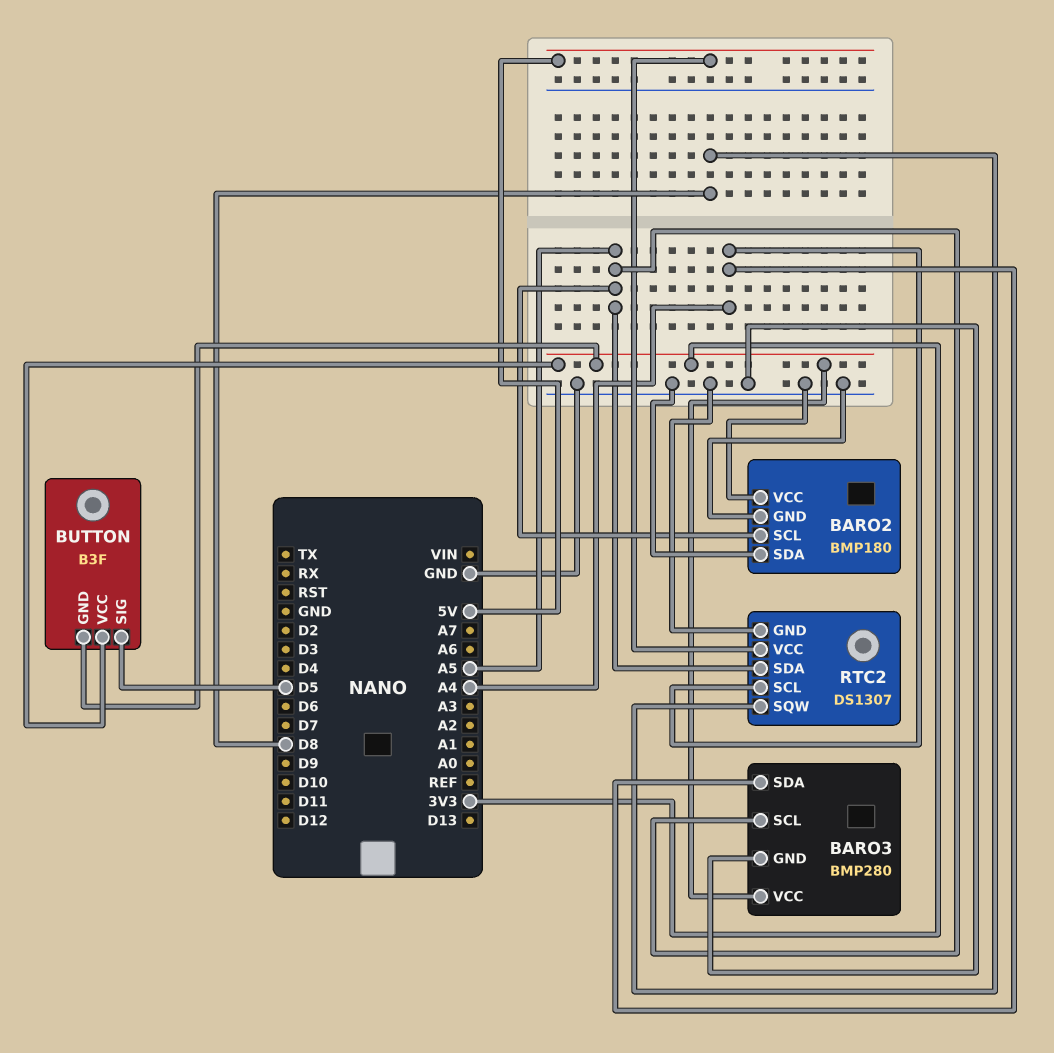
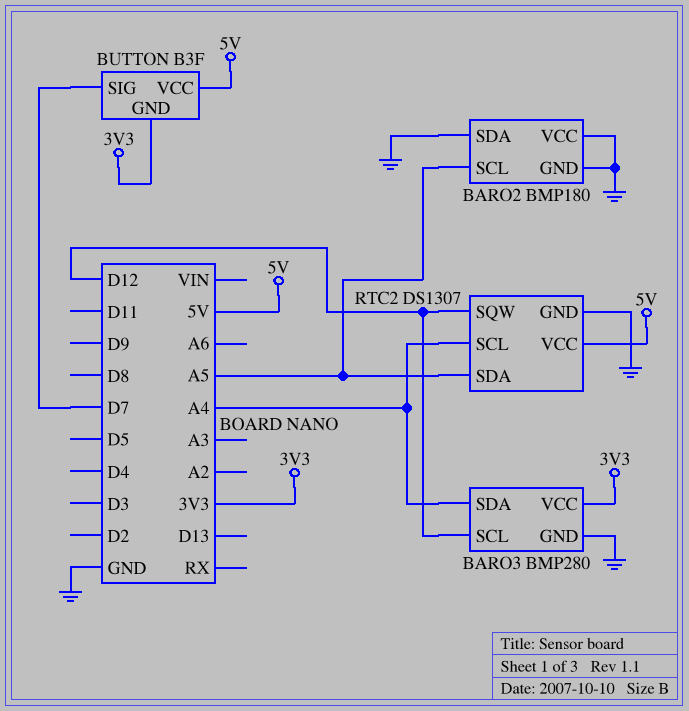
BARO3 pin SCL: A5 -> D12
BUTTON pin SIG: D5 -> D7
BUTTON pin VCC: 3V3 -> 5V
RTC2 pin SQW: D8 -> D12

